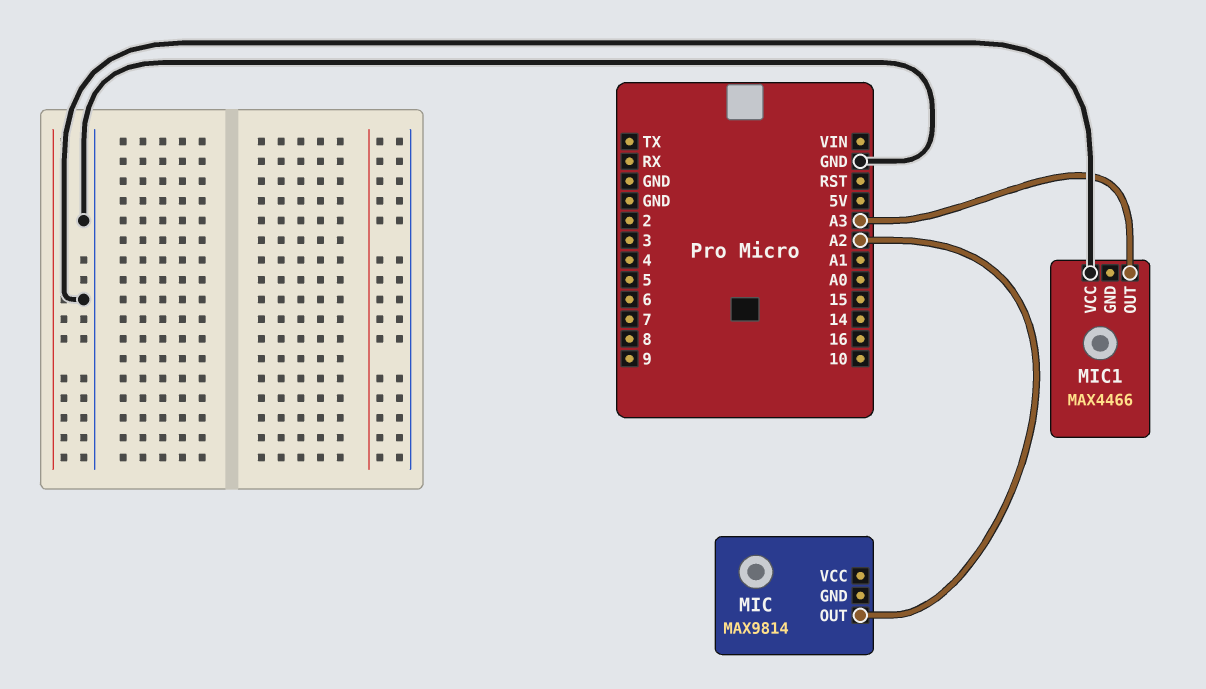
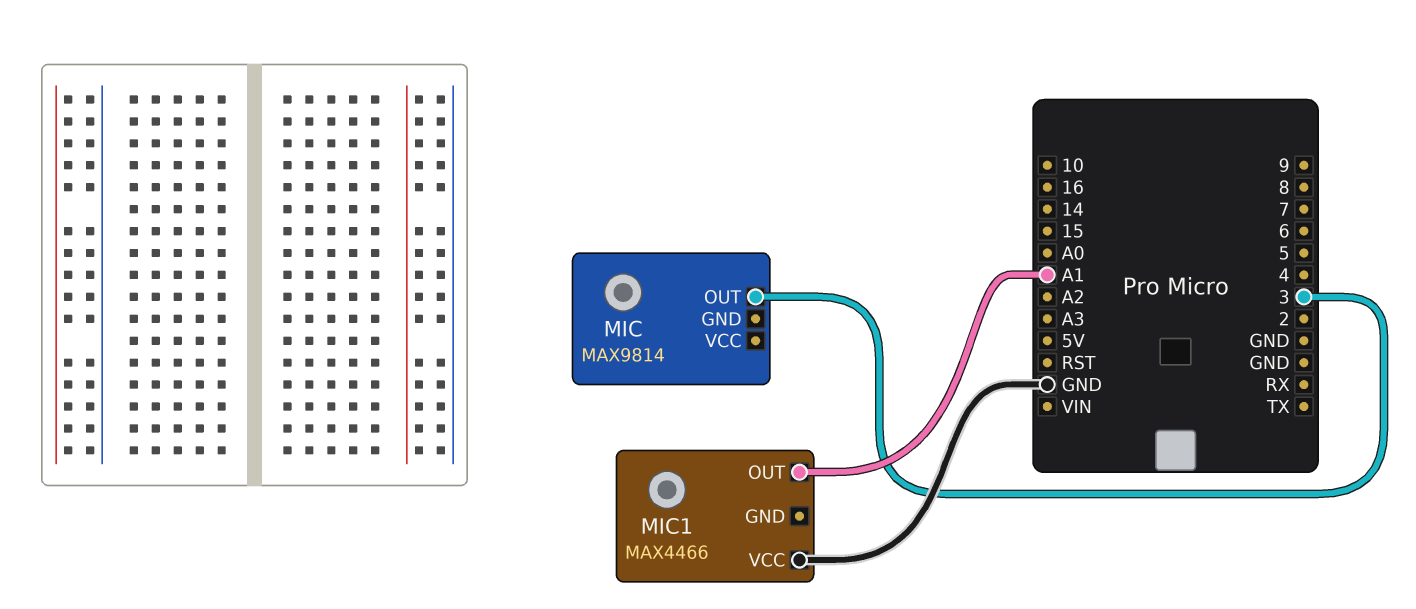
MIC pin OUT: A2 -> 3
MIC1 pin OUT: A3 -> A1

